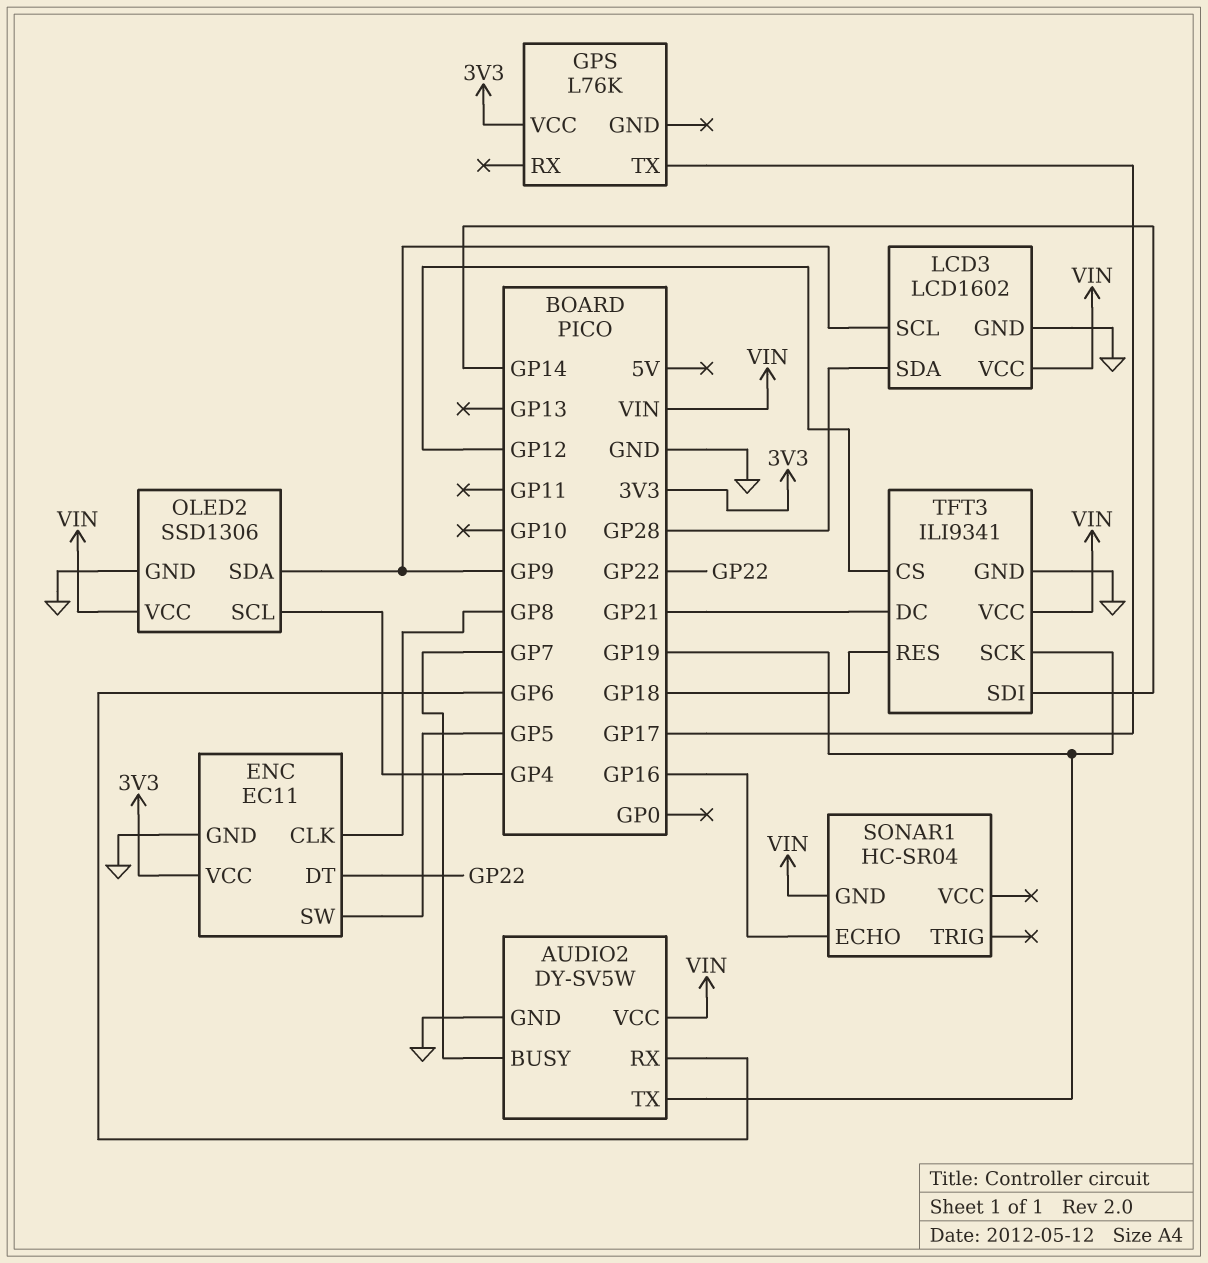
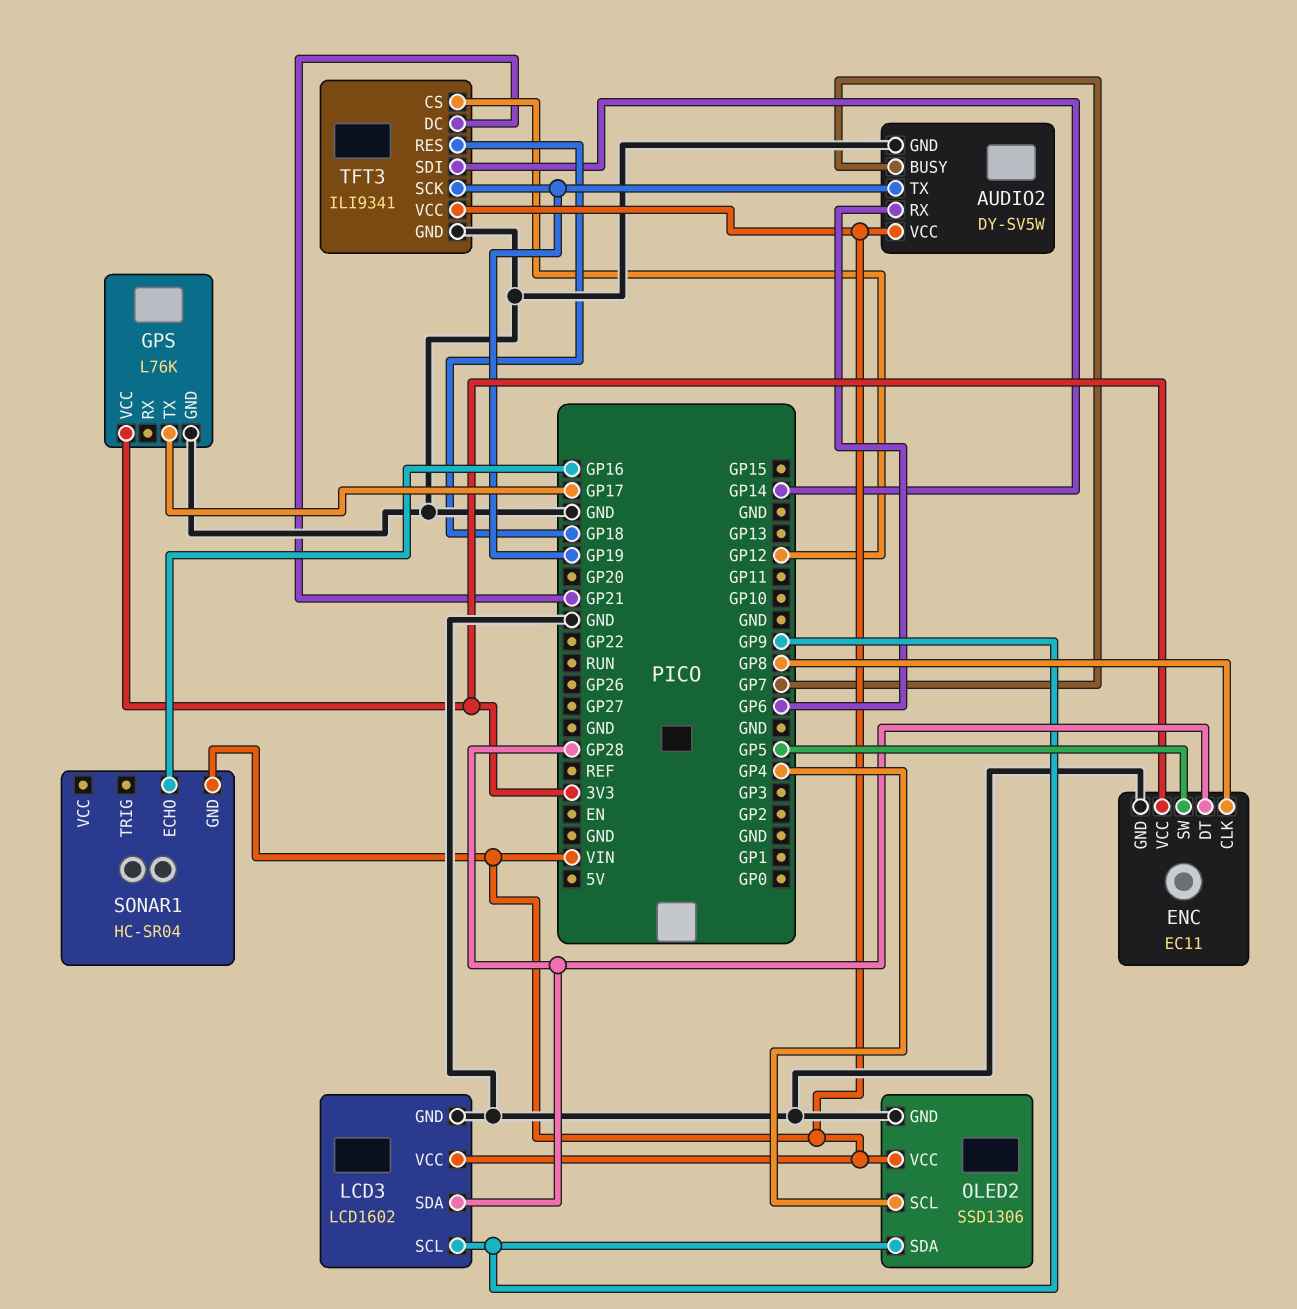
ENC pin DT: GP22 -> GP28
GPS pin GND: none -> GND

